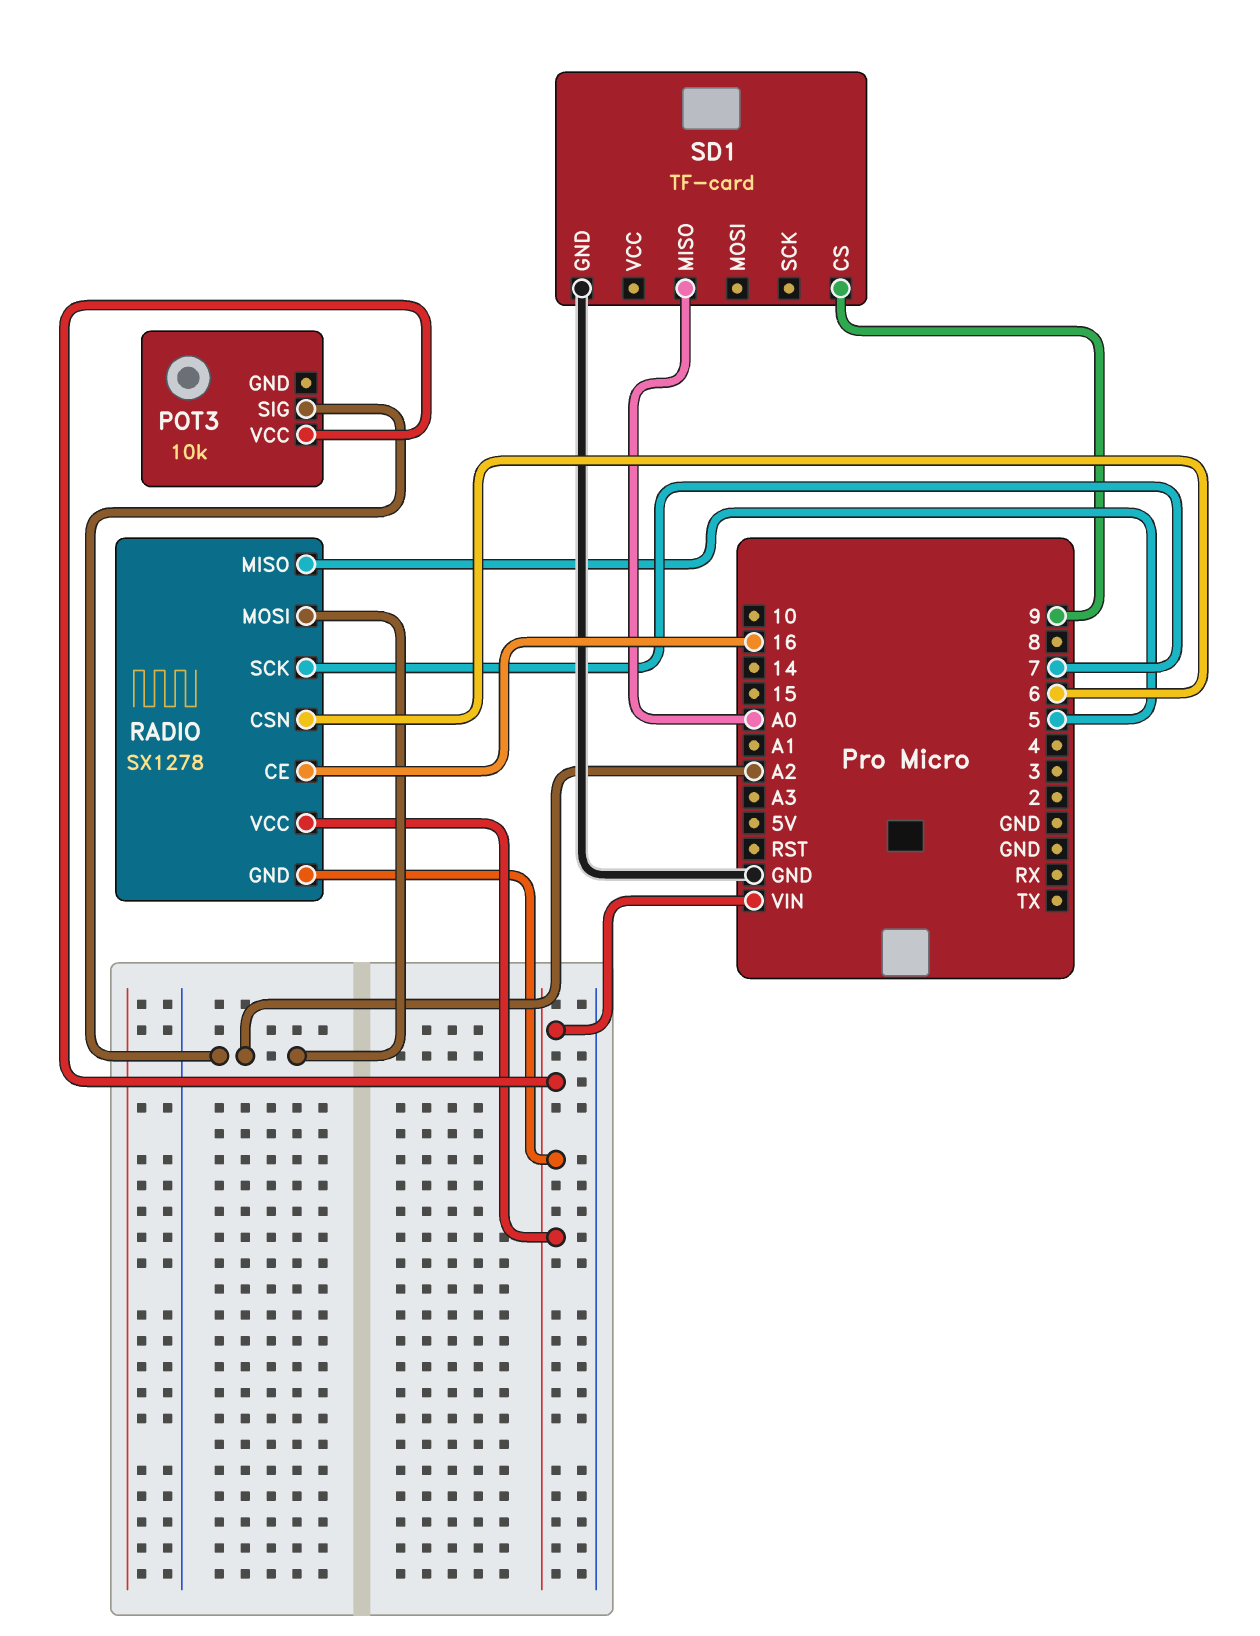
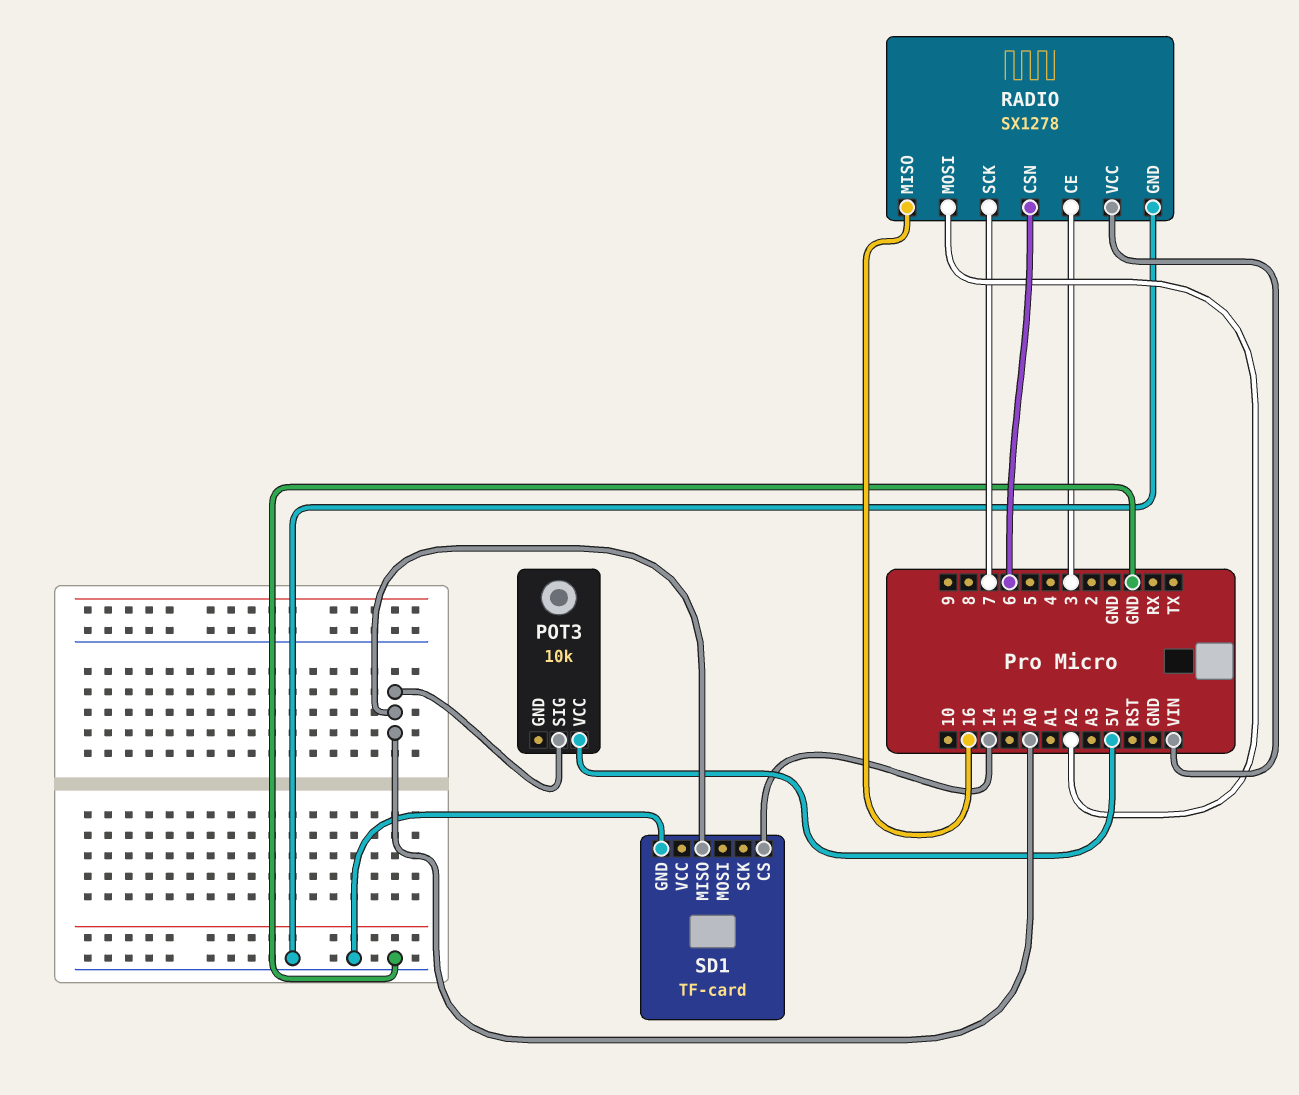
POT3 pin SIG: A2 -> A0
POT3 pin VCC: VIN -> 5V
RADIO pin CE: 16 -> 3
RADIO pin GND: VIN -> GND
RADIO pin MISO: 5 -> 16
SD1 pin CS: 9 -> 14

